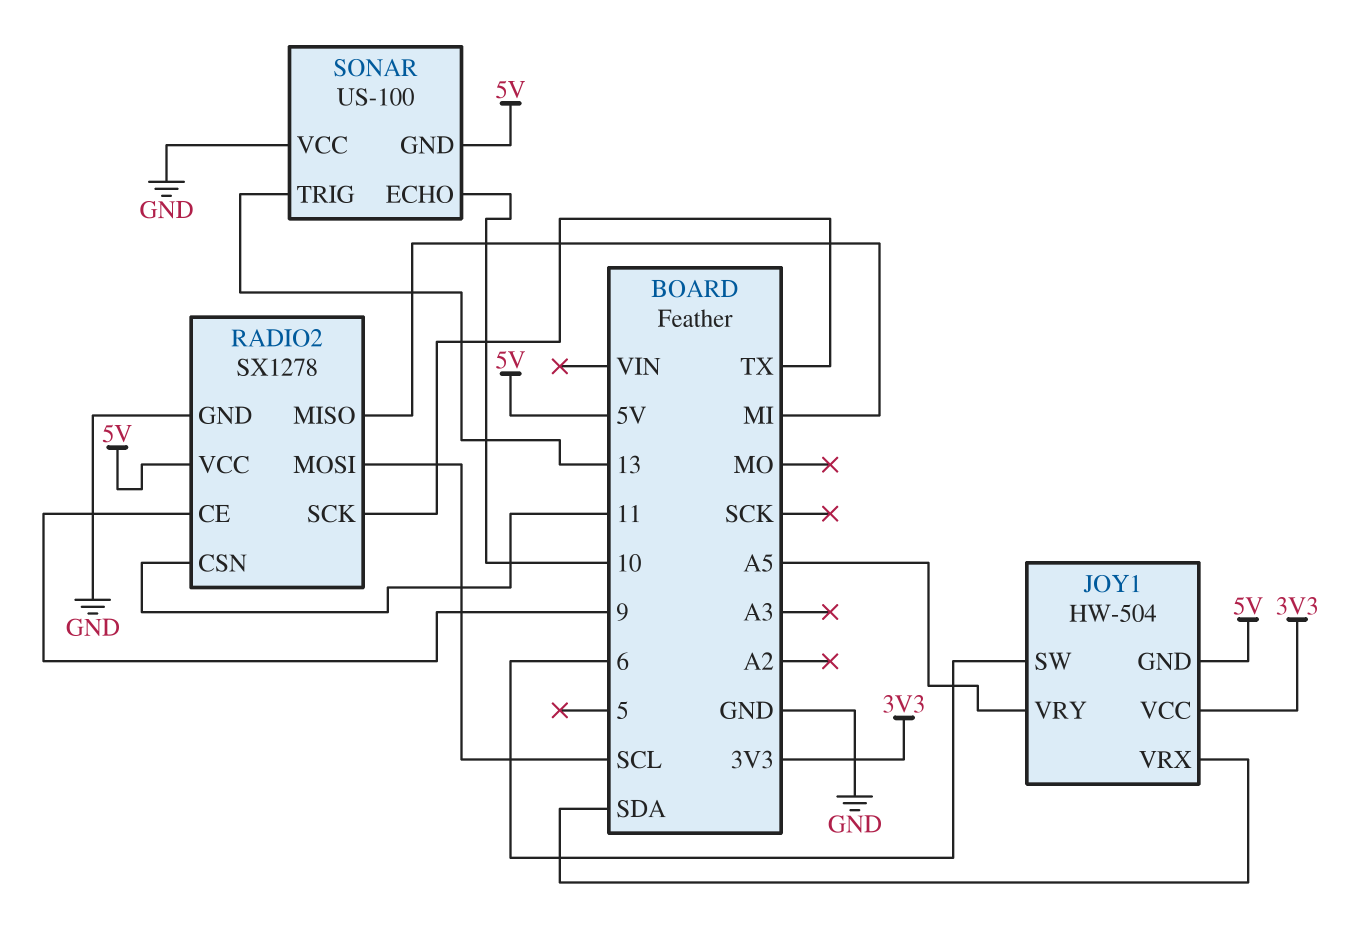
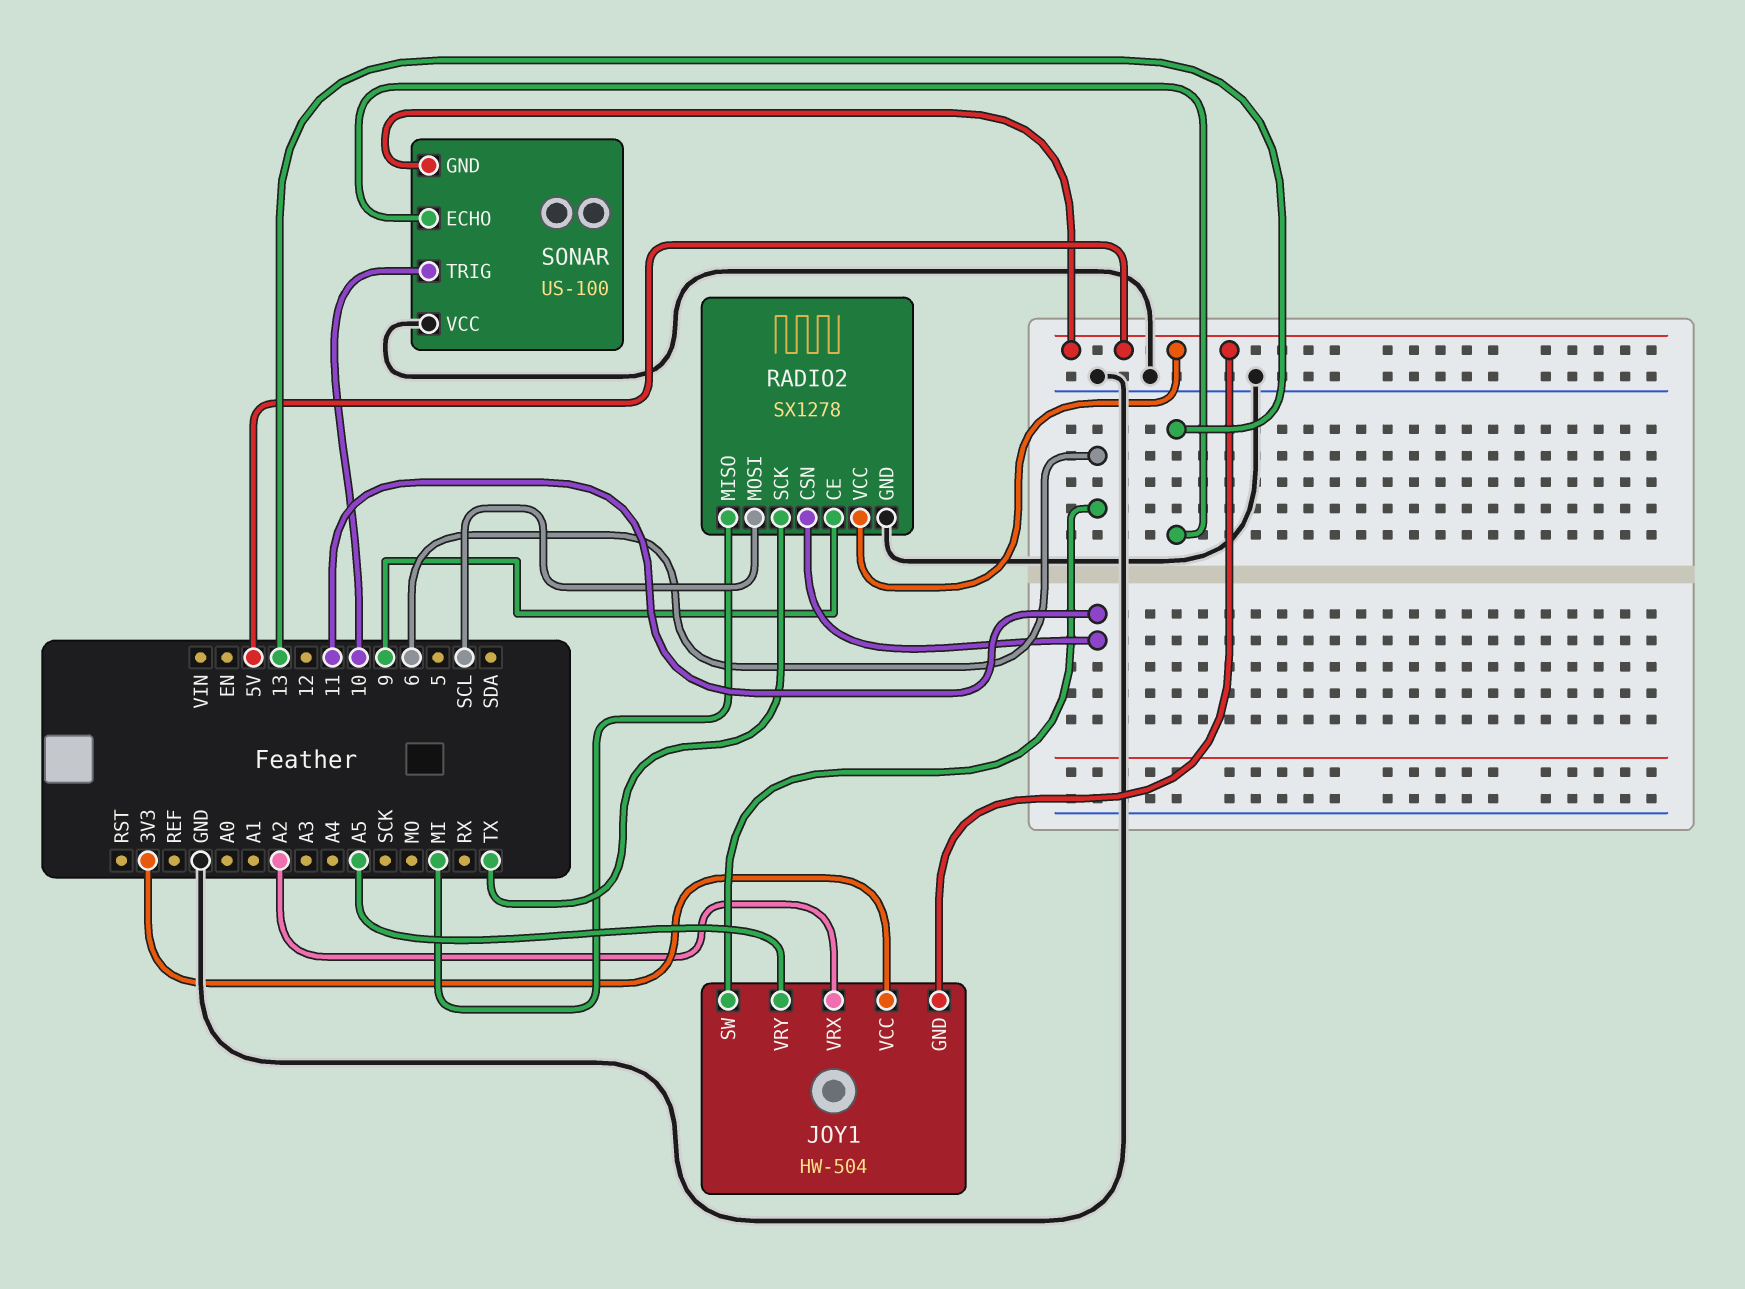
JOY1 pin VRX: SDA -> A2
SONAR pin ECHO: 10 -> 13
SONAR pin TRIG: 13 -> 10

